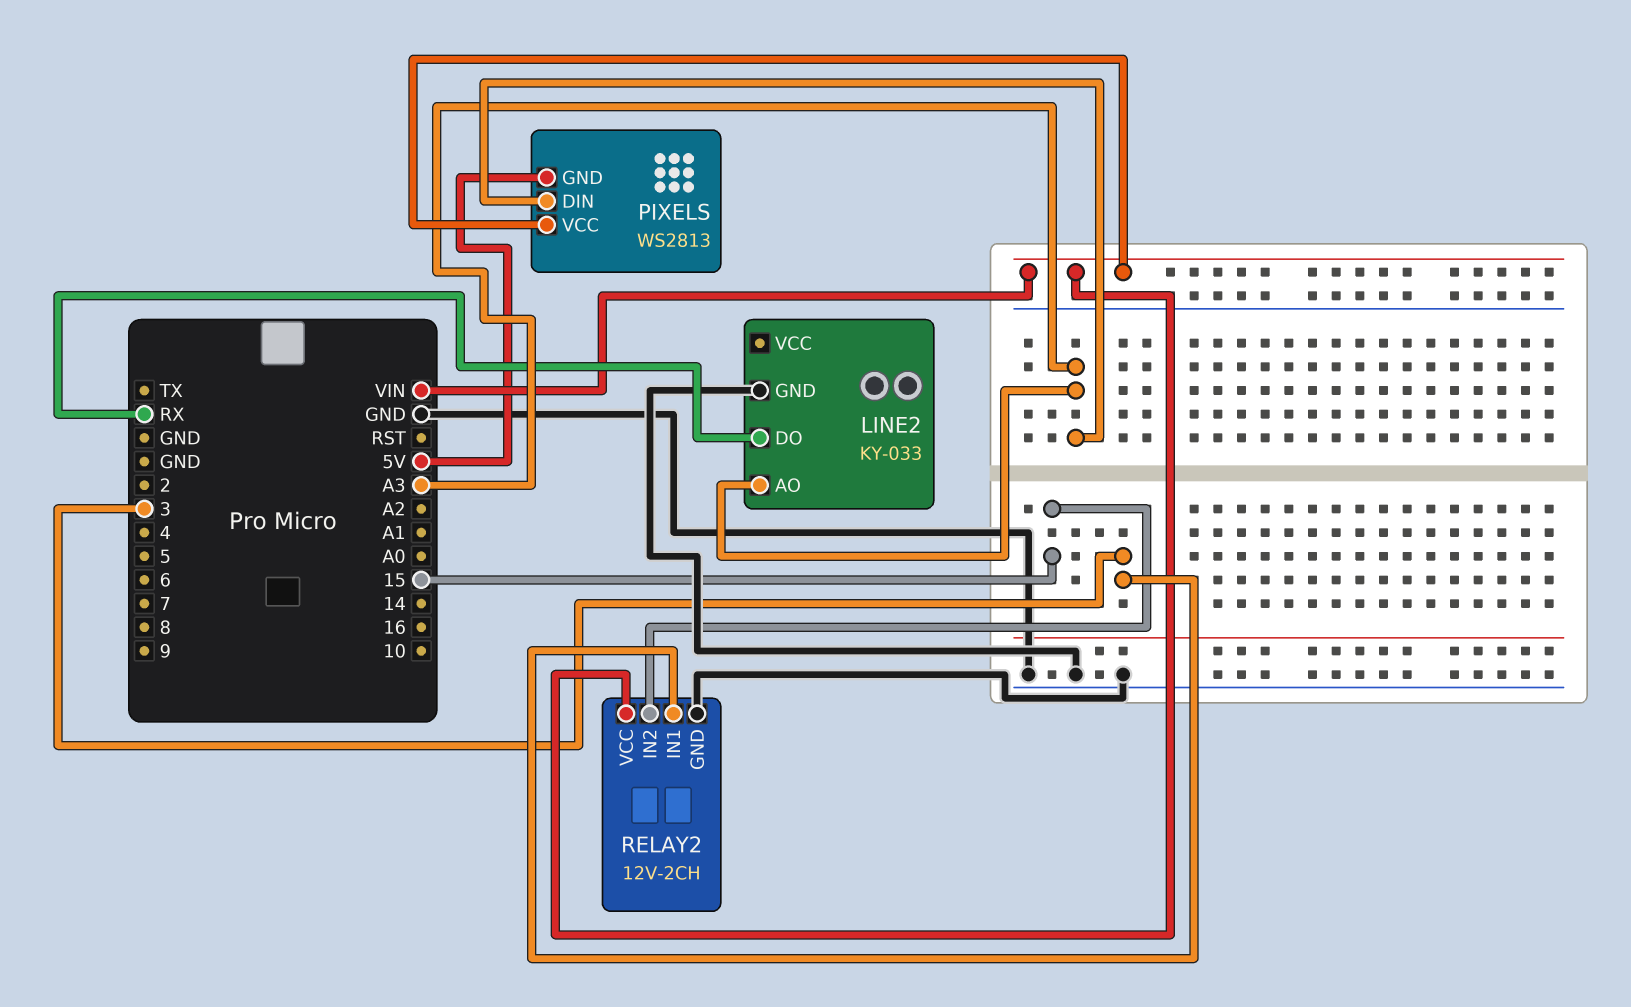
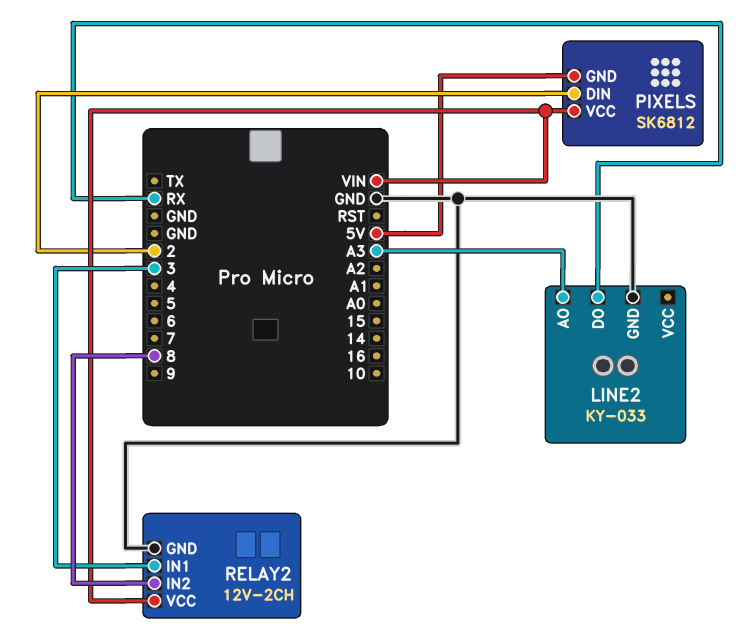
PIXELS: WS2813 -> SK6812
PIXELS pin DIN: A3 -> 2
RELAY2 pin IN2: 15 -> 8

